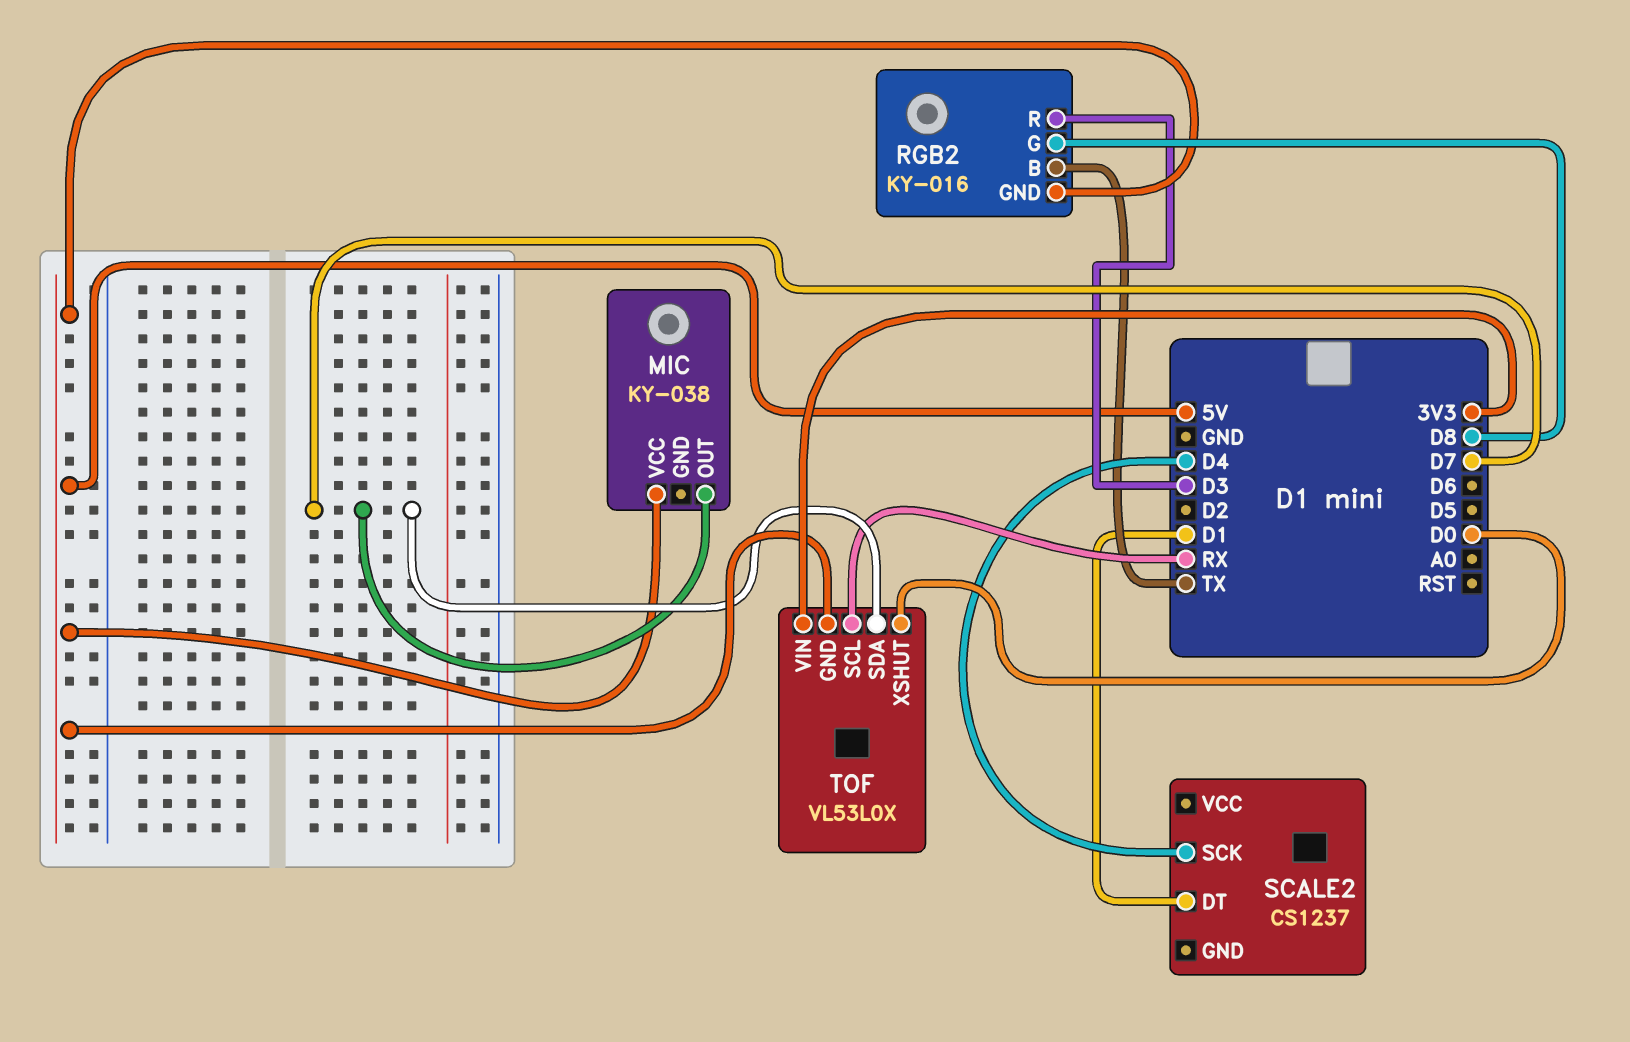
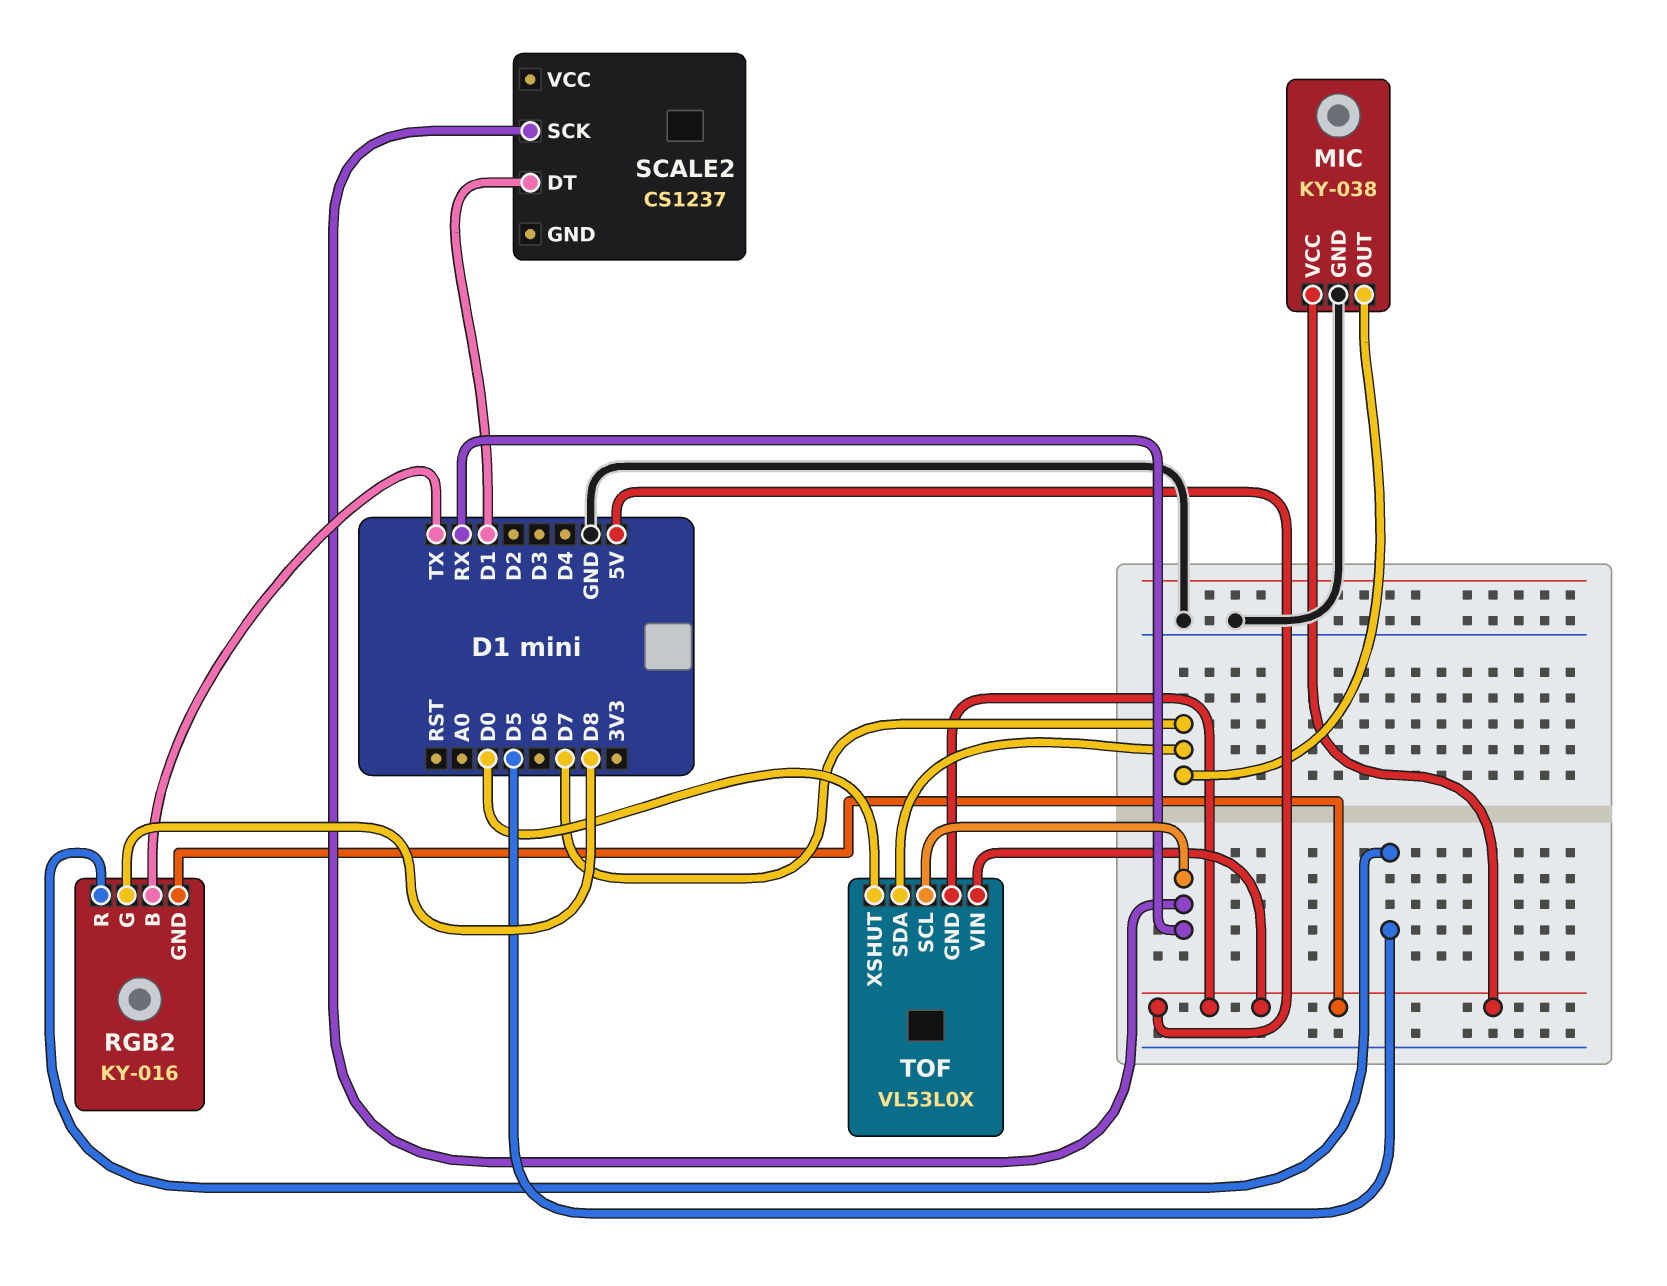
MIC pin GND: none -> GND
RGB2 pin R: D3 -> D5
SCALE2 pin SCK: D4 -> RX
TOF pin VIN: 3V3 -> 5V

